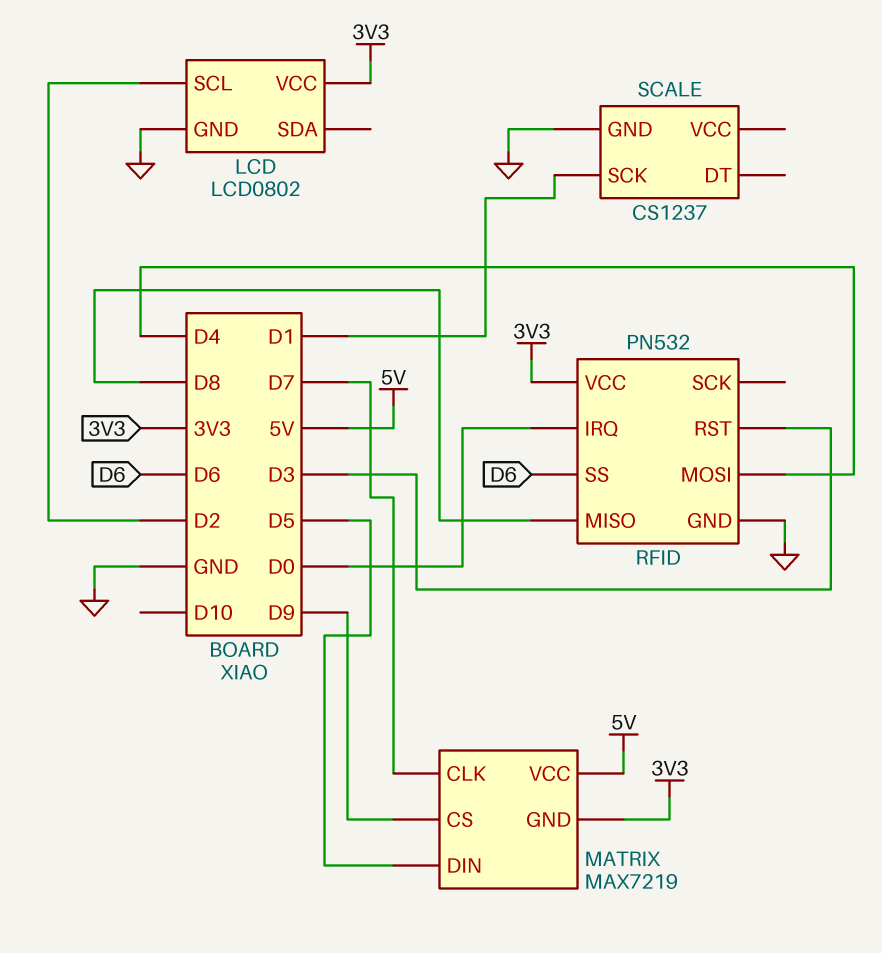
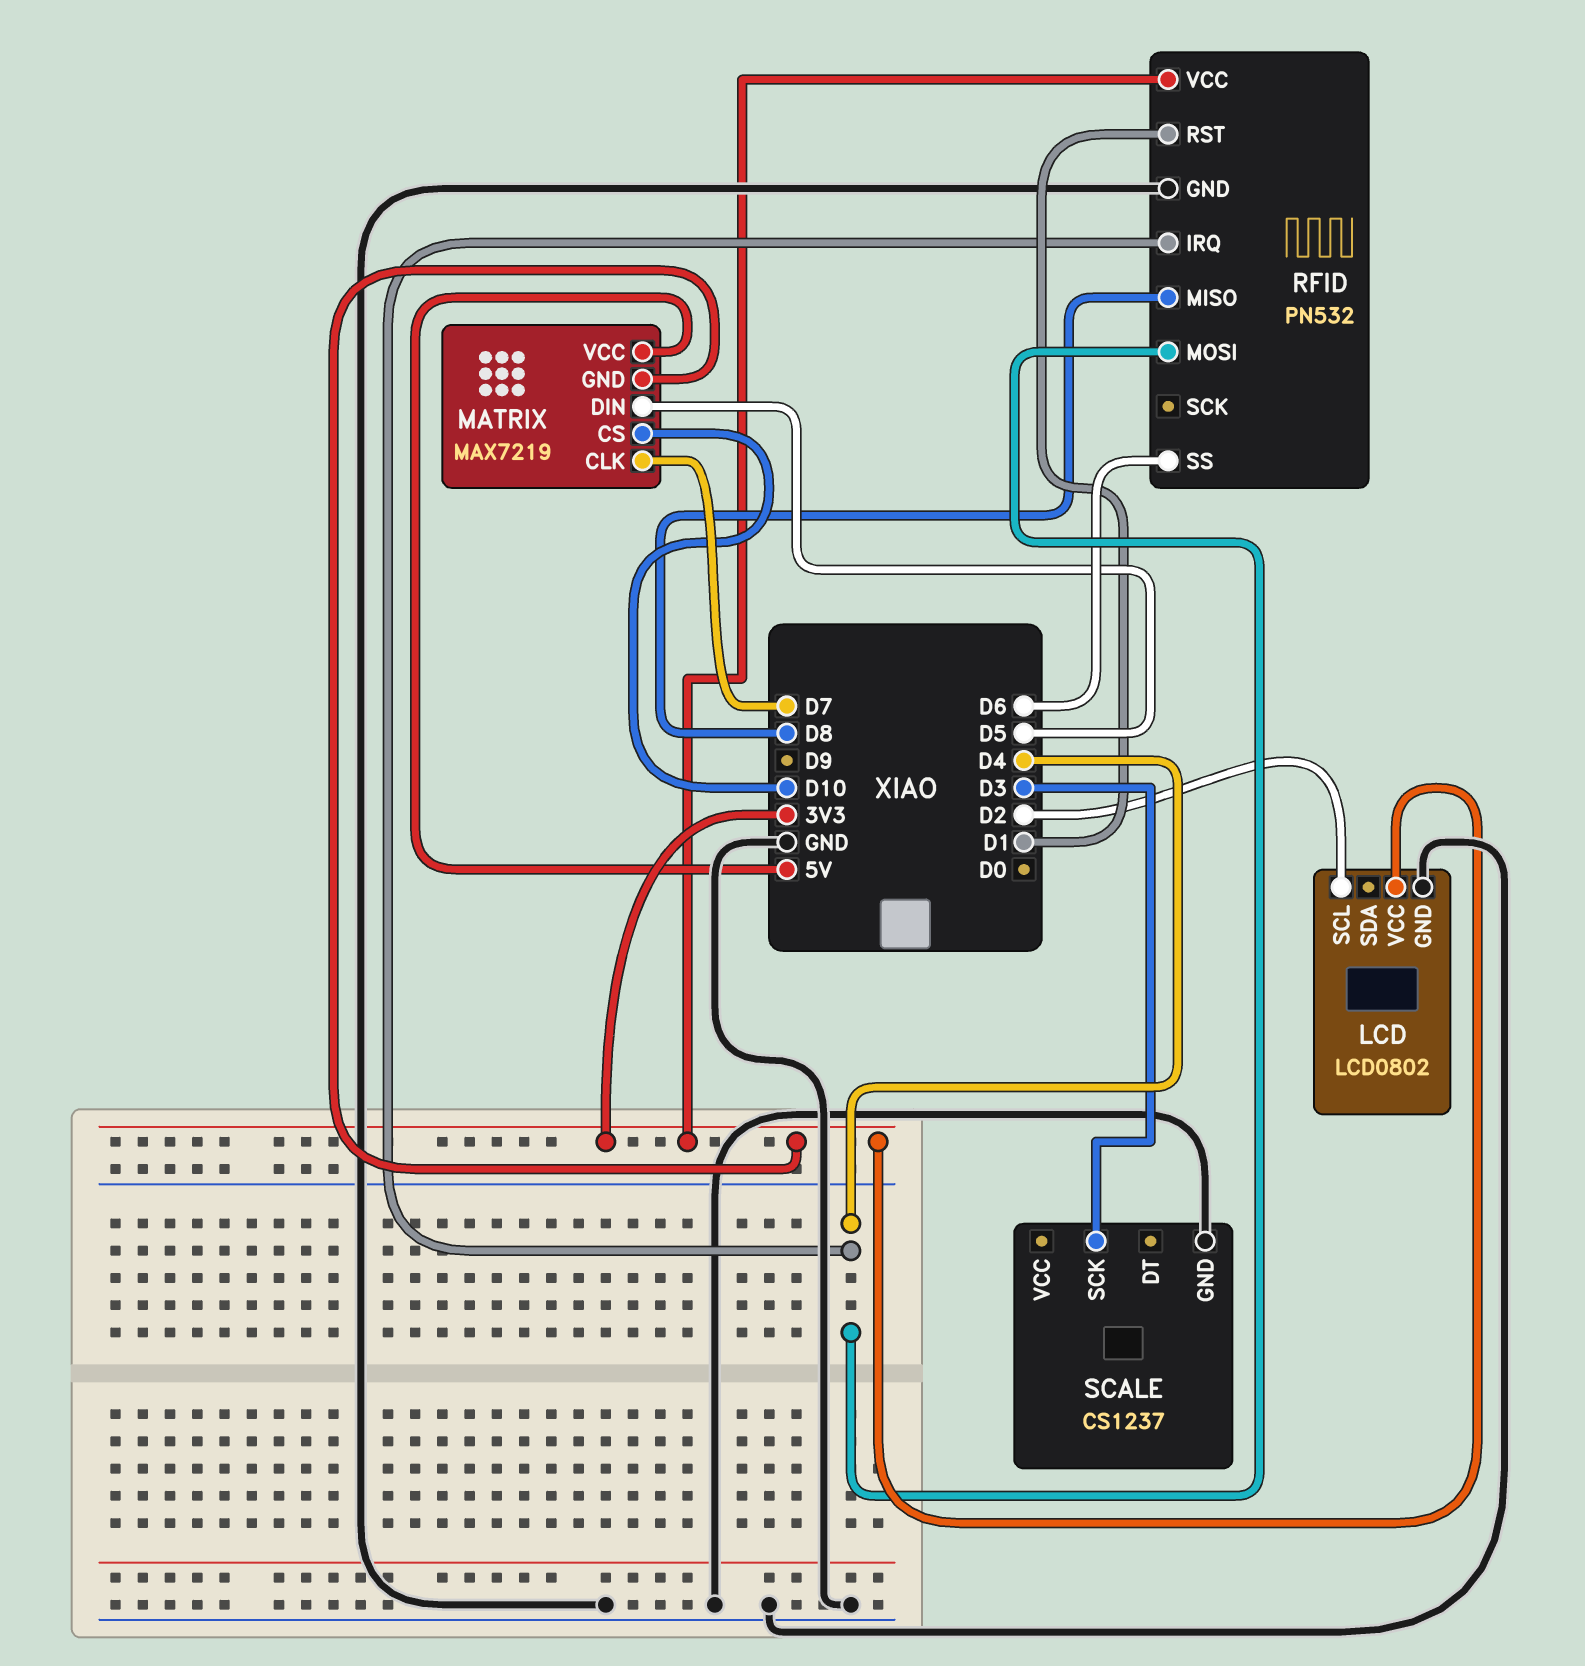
MATRIX pin CS: D9 -> D10
RFID pin IRQ: D0 -> D4
RFID pin RST: D3 -> D1
SCALE pin SCK: D1 -> D3

